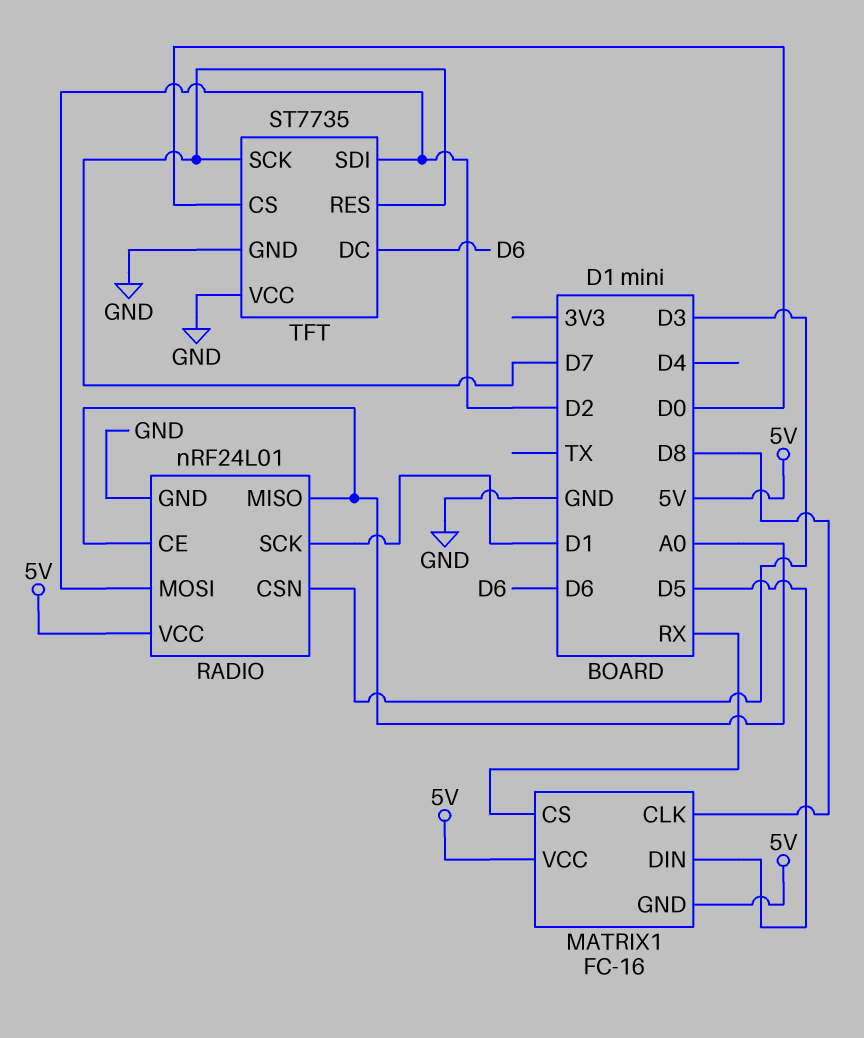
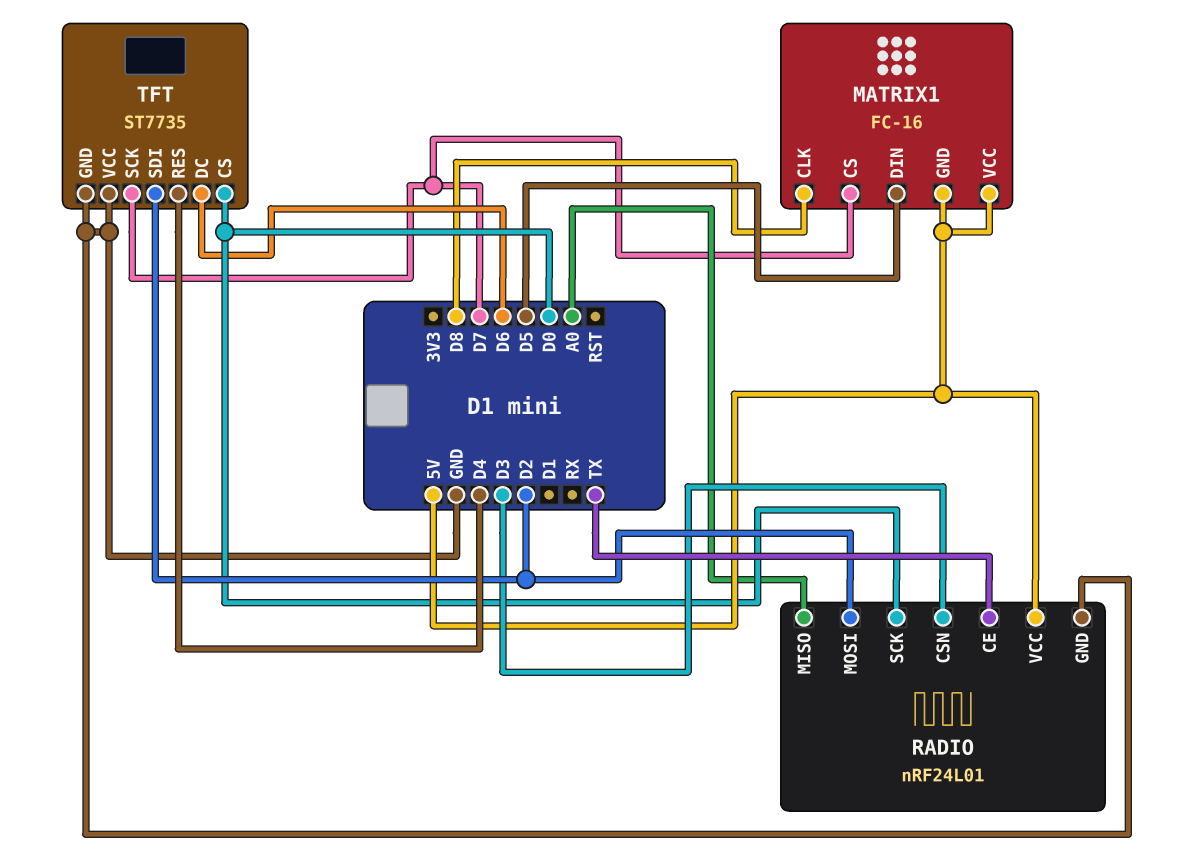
MATRIX1 pin CS: RX -> D7
RADIO pin CE: A0 -> TX
RADIO pin SCK: D1 -> D0
TFT pin RES: D7 -> D4

